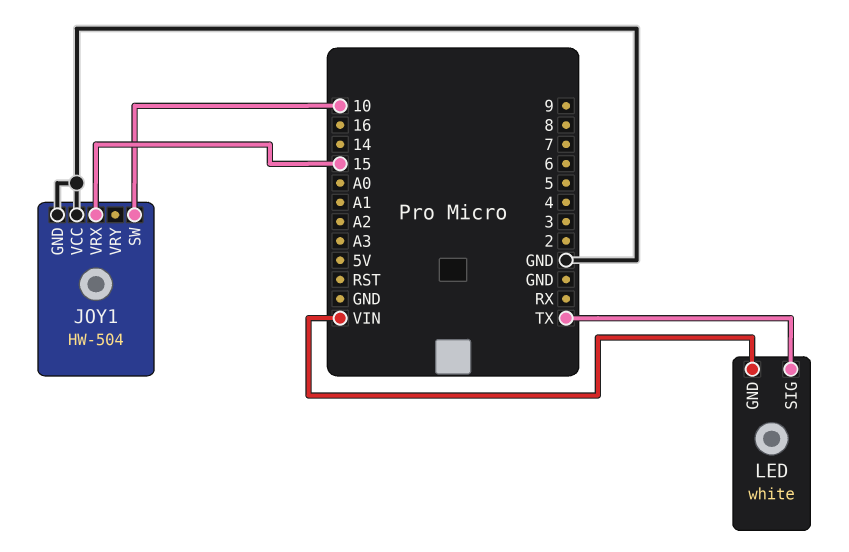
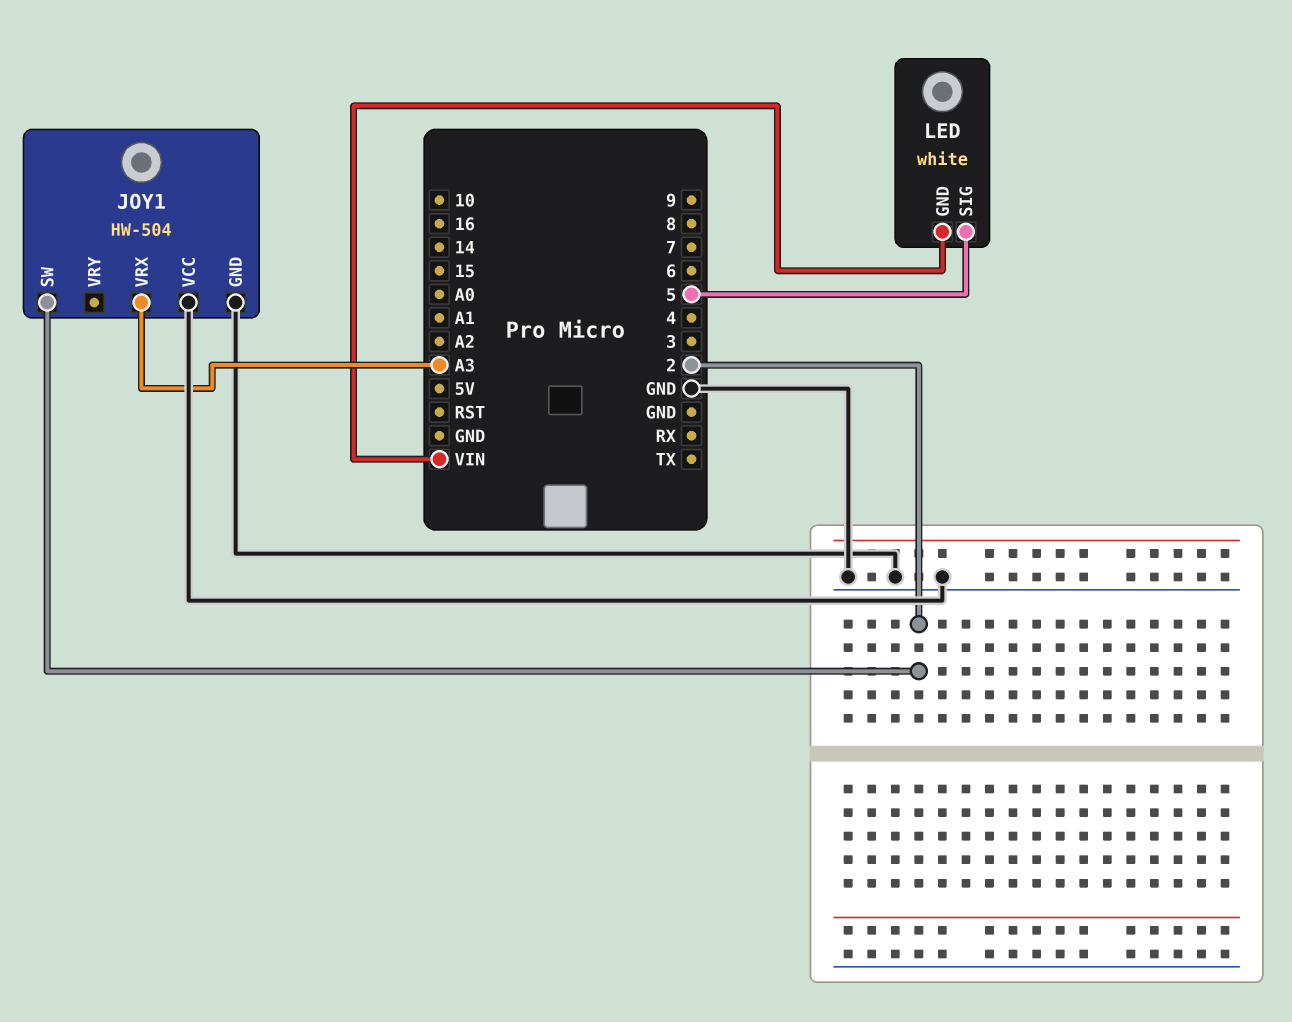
JOY1 pin SW: 10 -> 2
JOY1 pin VRX: 15 -> A3
LED pin SIG: TX -> 5

